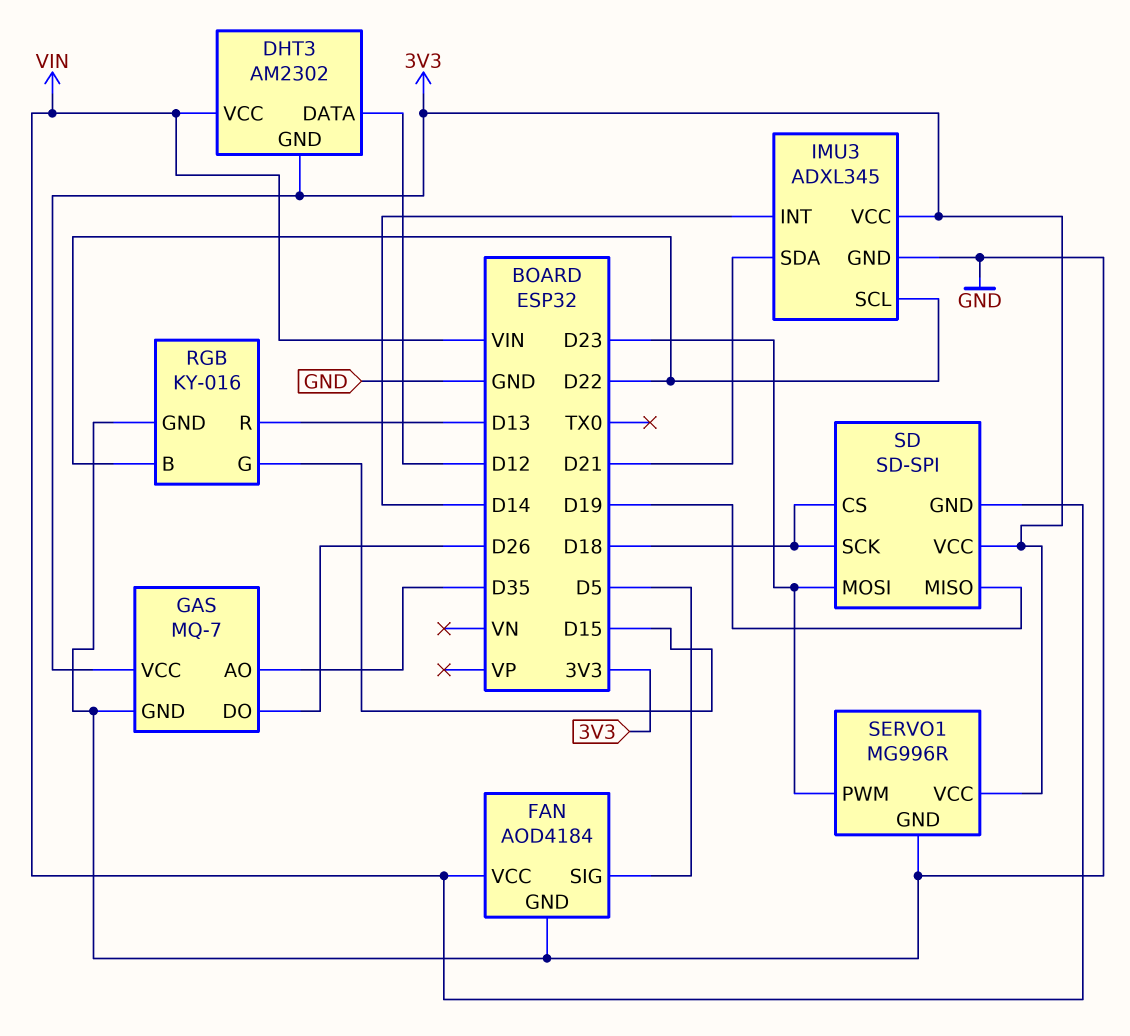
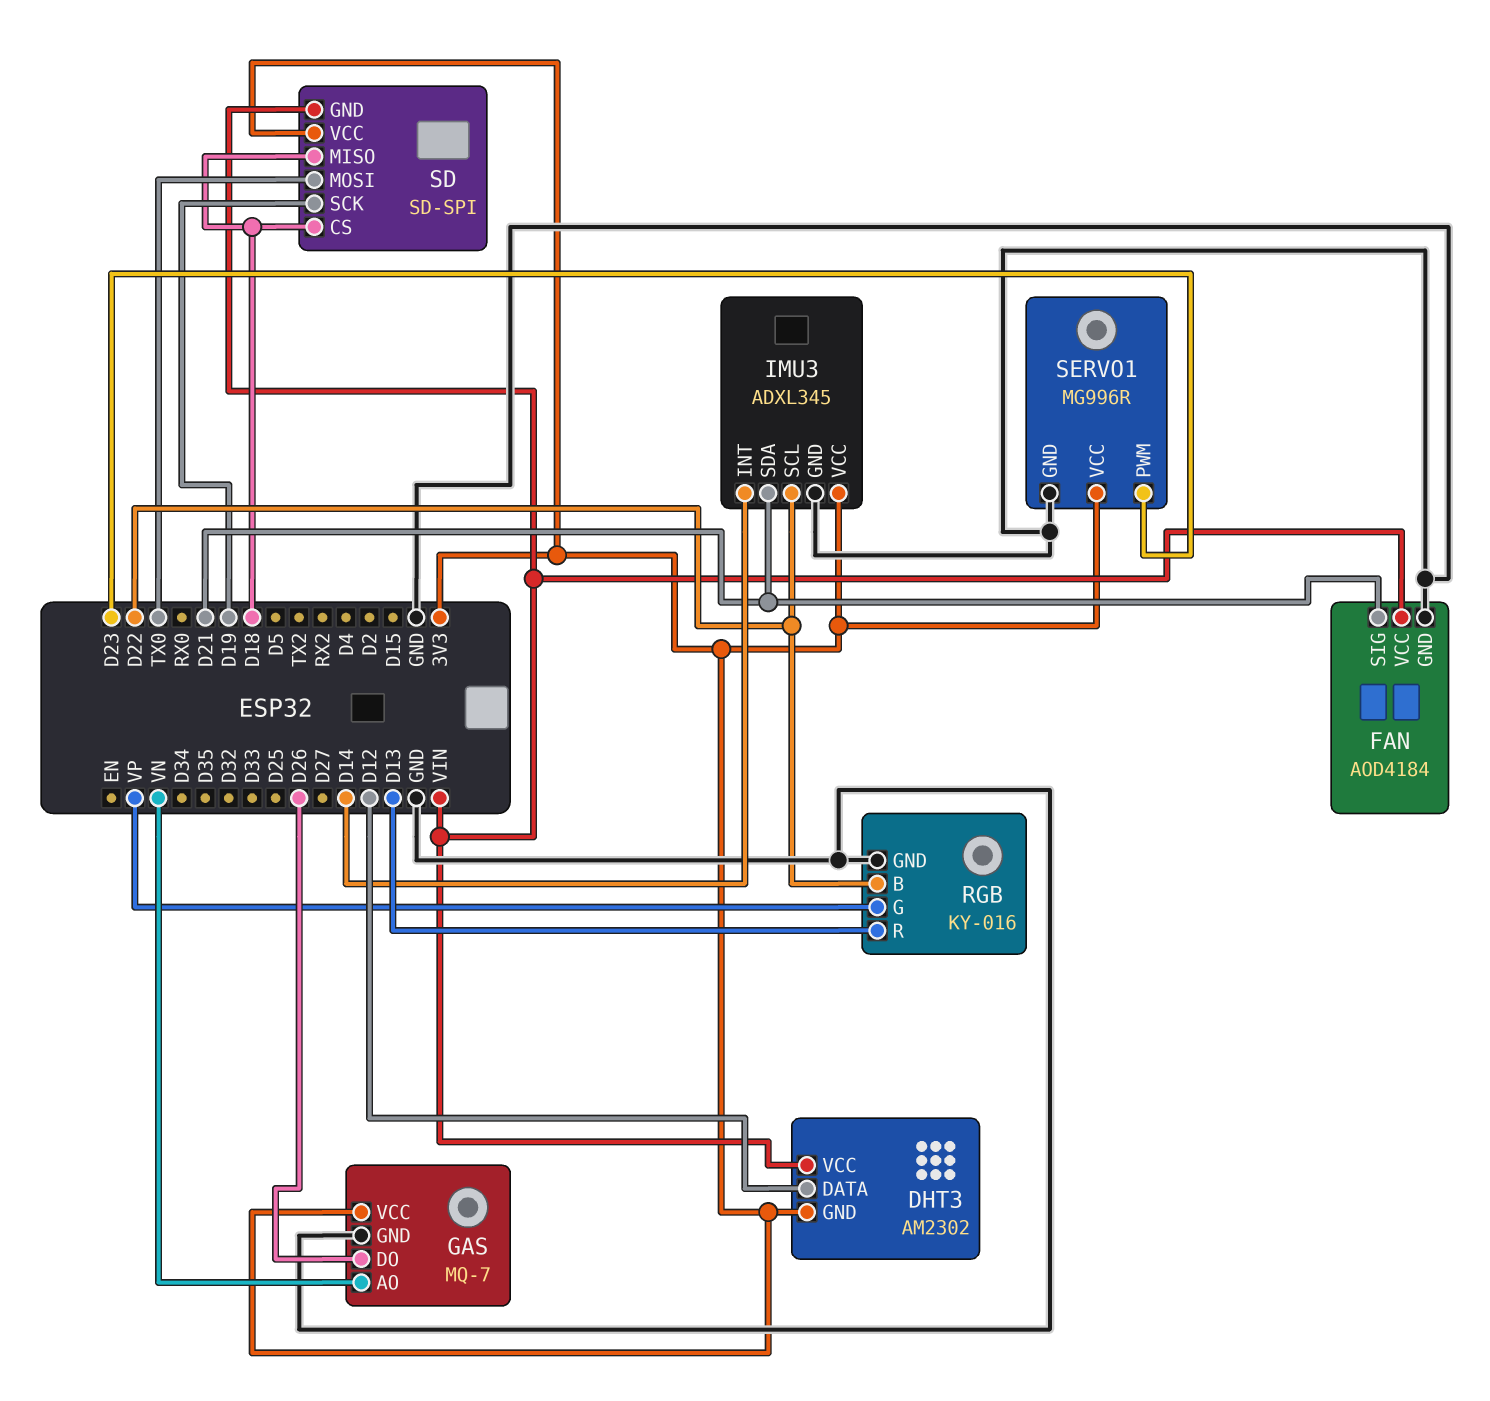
FAN pin SIG: D5 -> D21
GAS pin AO: D35 -> VN
RGB pin G: D15 -> VP
SD pin MISO: D19 -> D18
SD pin MOSI: D23 -> TX0
SD pin SCK: D18 -> D19

